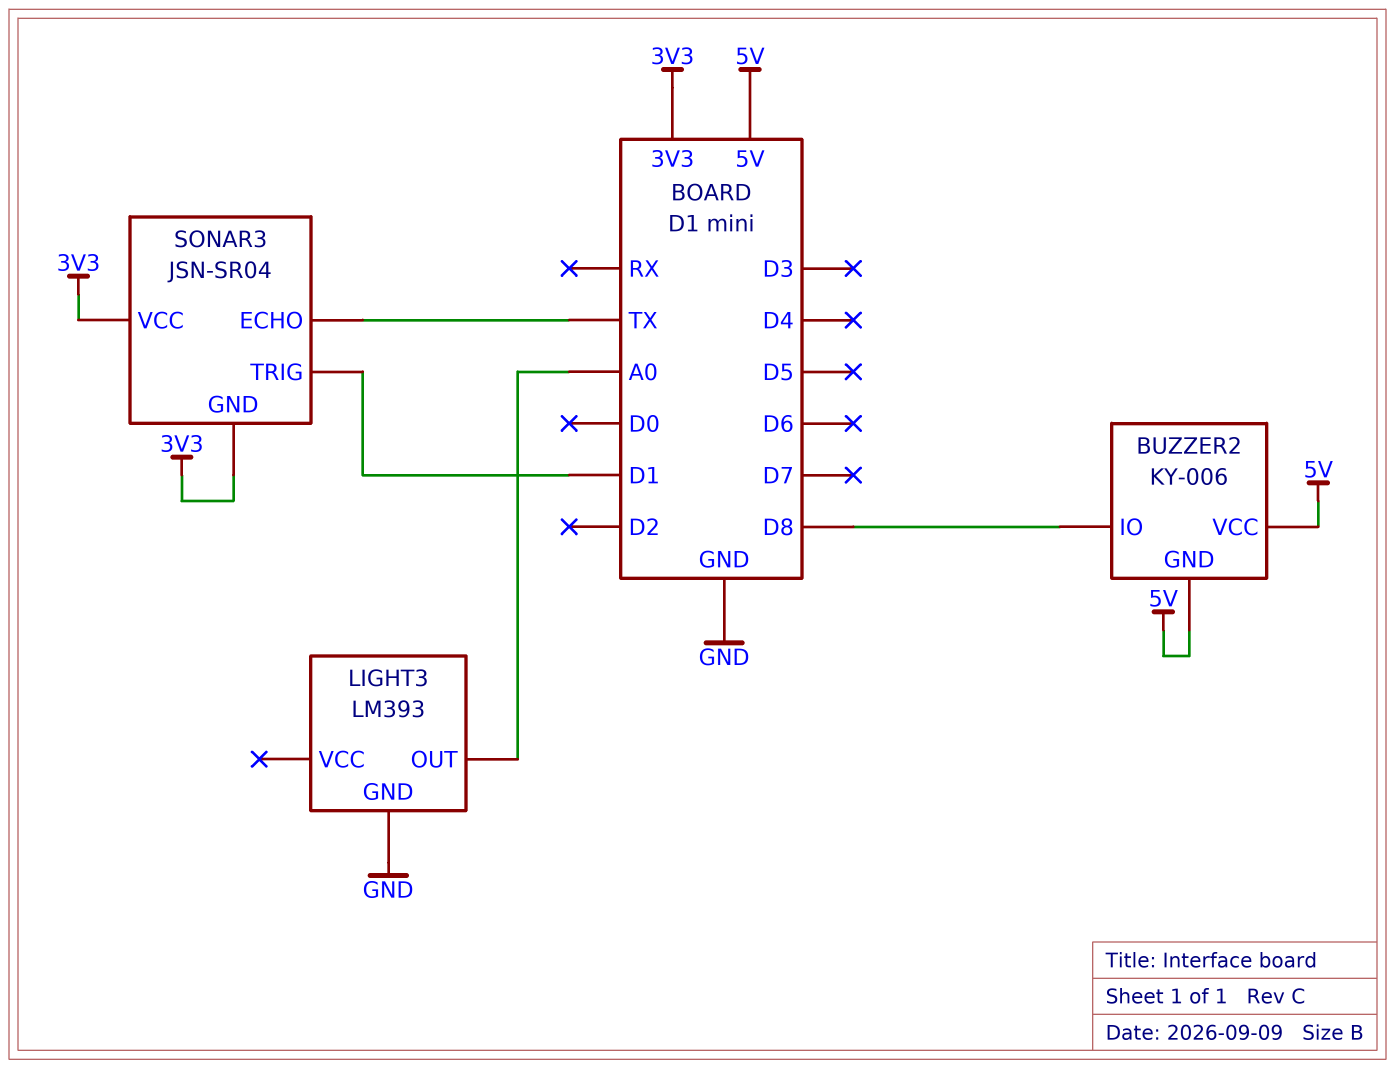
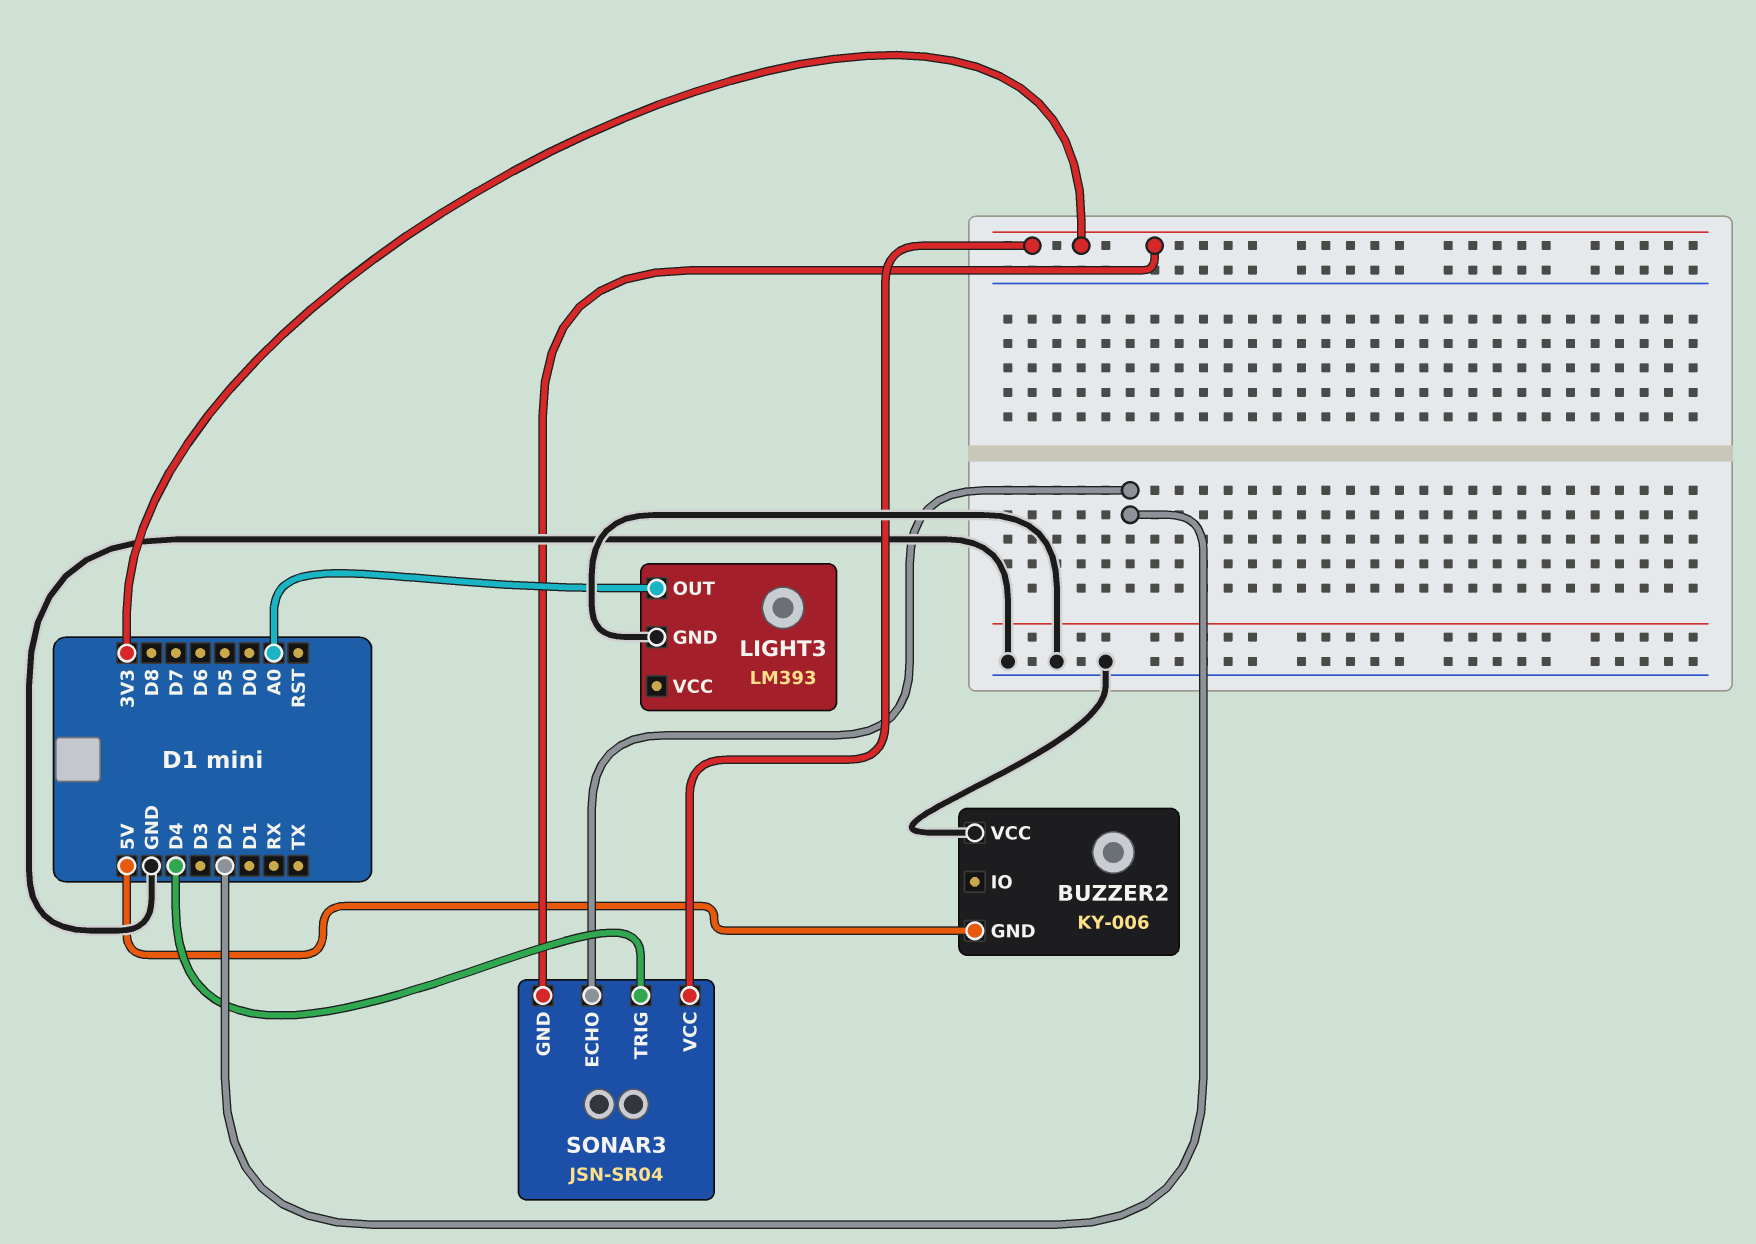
BUZZER2 pin IO: D8 -> none
BUZZER2 pin VCC: 5V -> GND
SONAR3 pin ECHO: TX -> D2
SONAR3 pin TRIG: D1 -> D4

